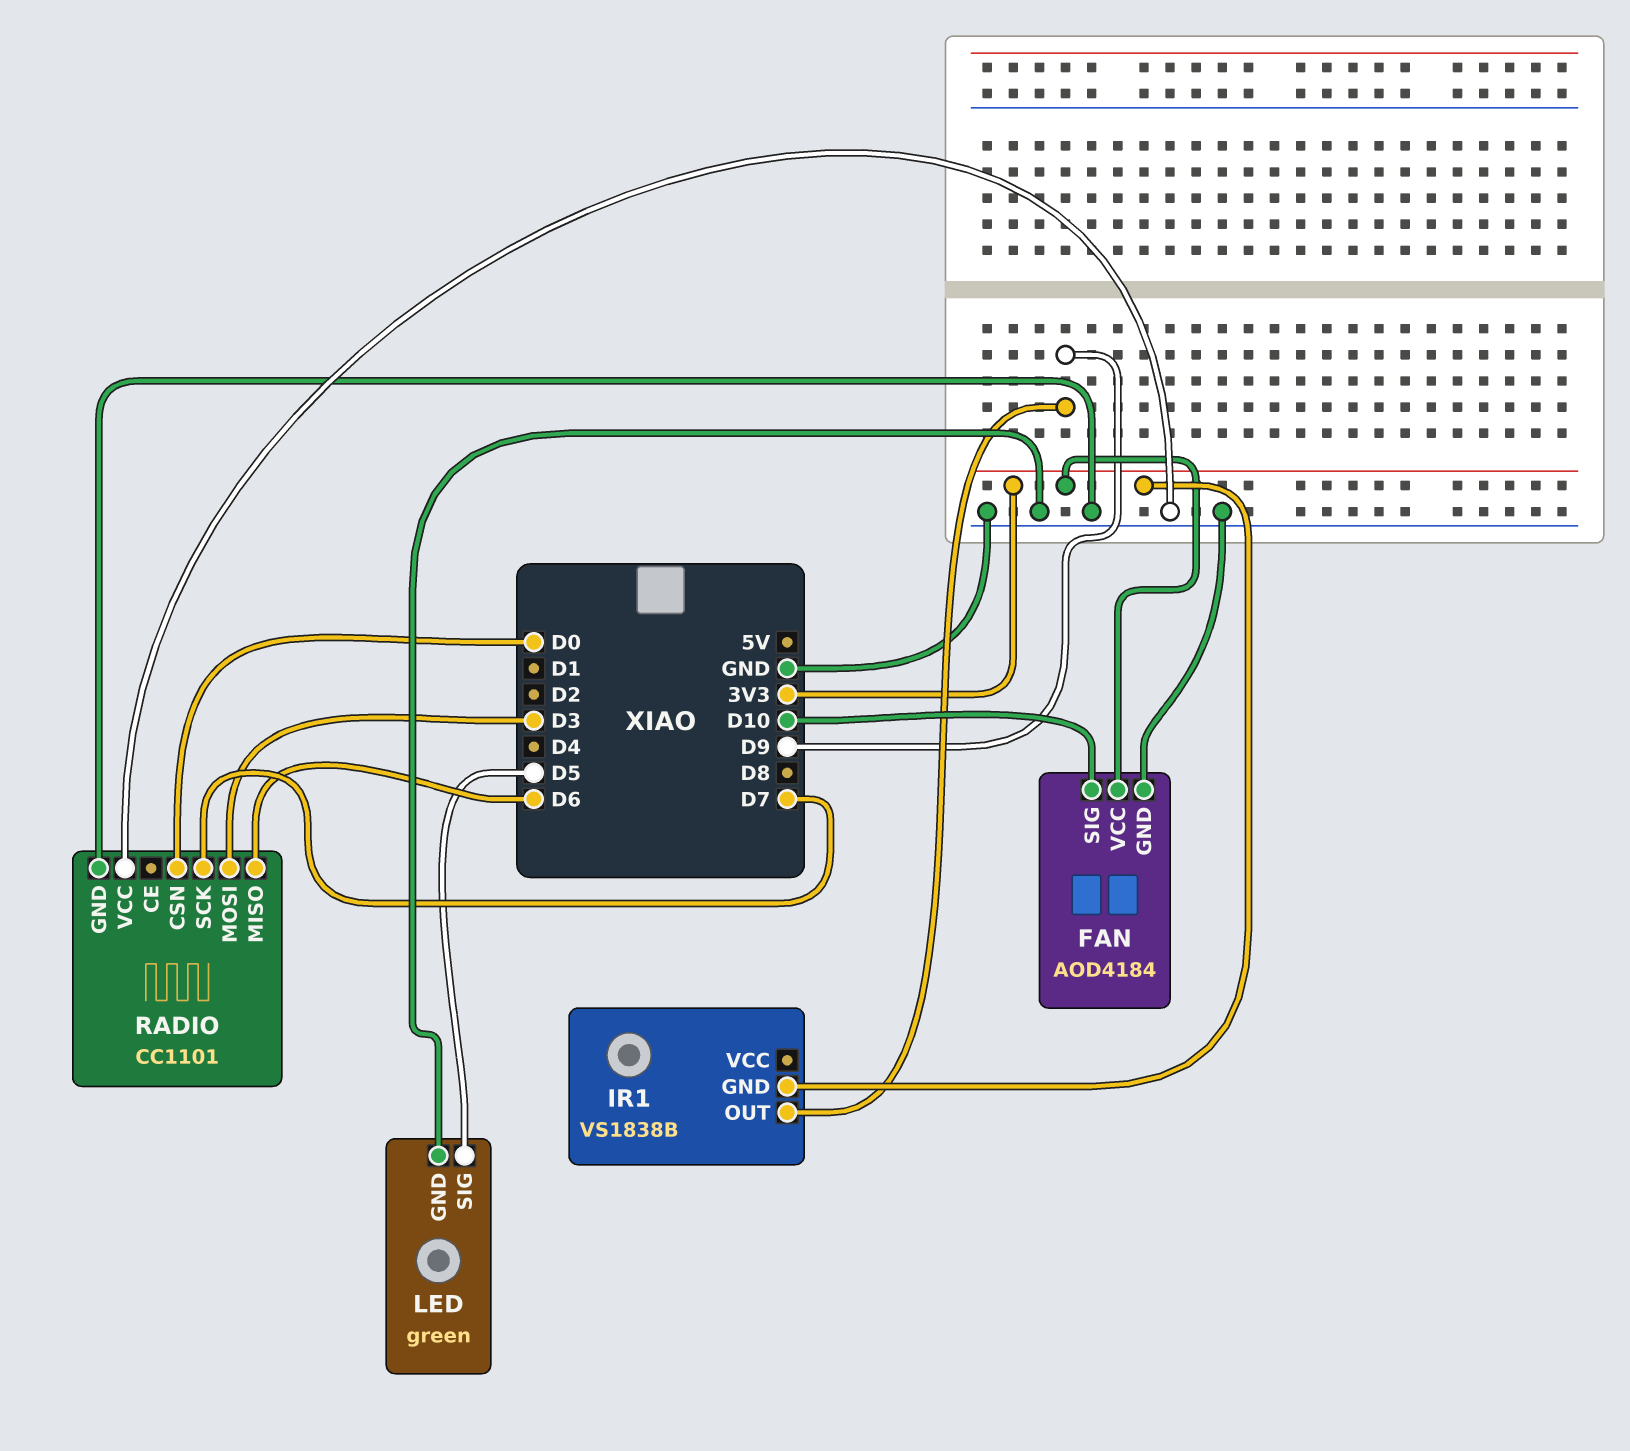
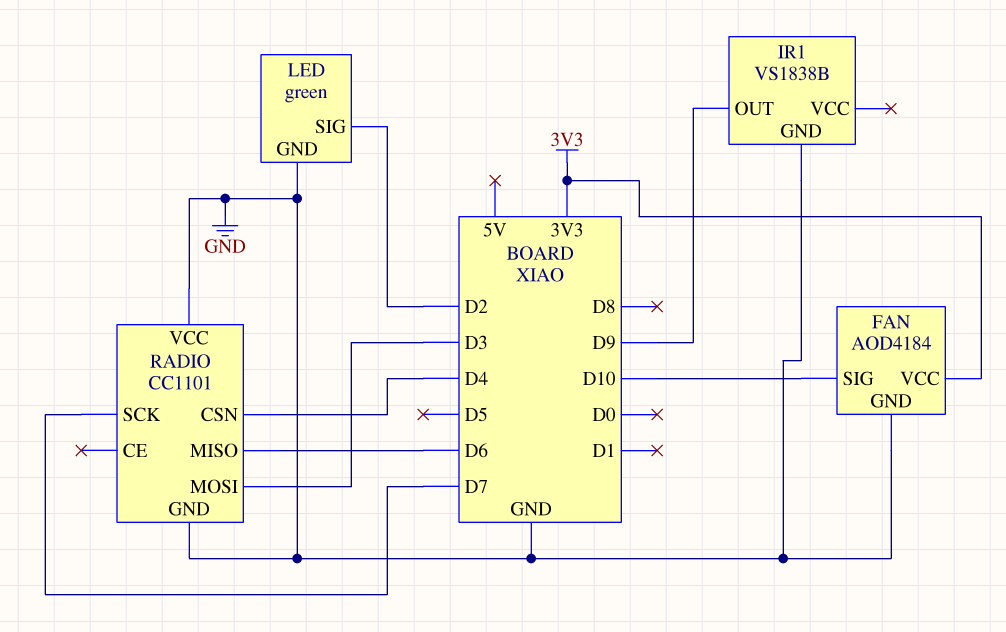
IR1 pin GND: 3V3 -> GND
LED pin SIG: D5 -> D2
RADIO pin CSN: D0 -> D4

